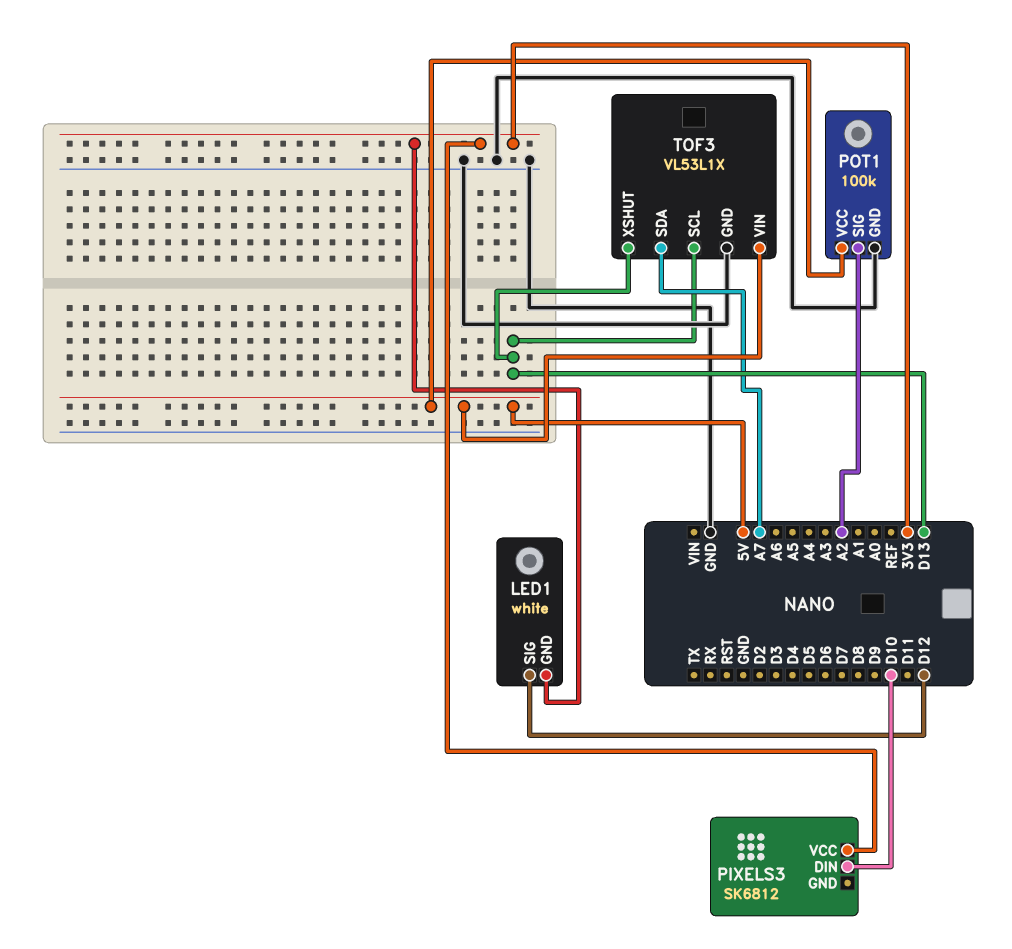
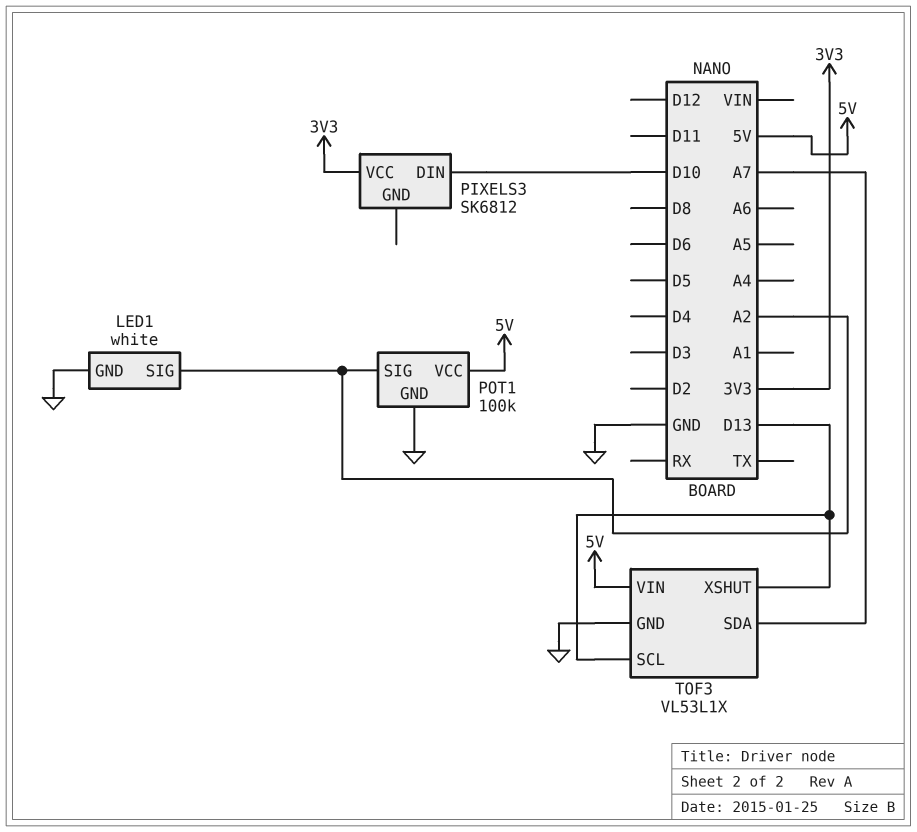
LED1 pin GND: 3V3 -> GND
LED1 pin SIG: D12 -> A2

